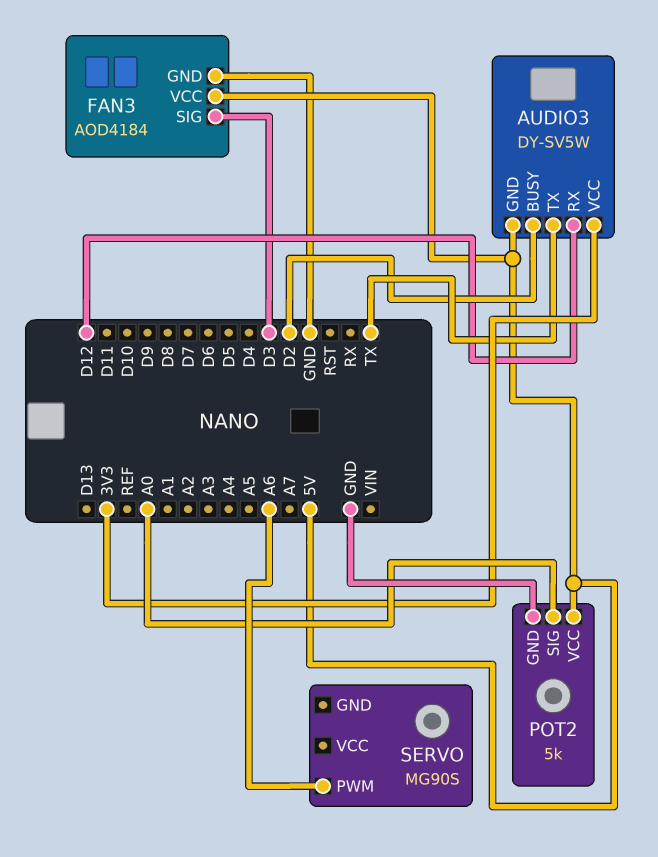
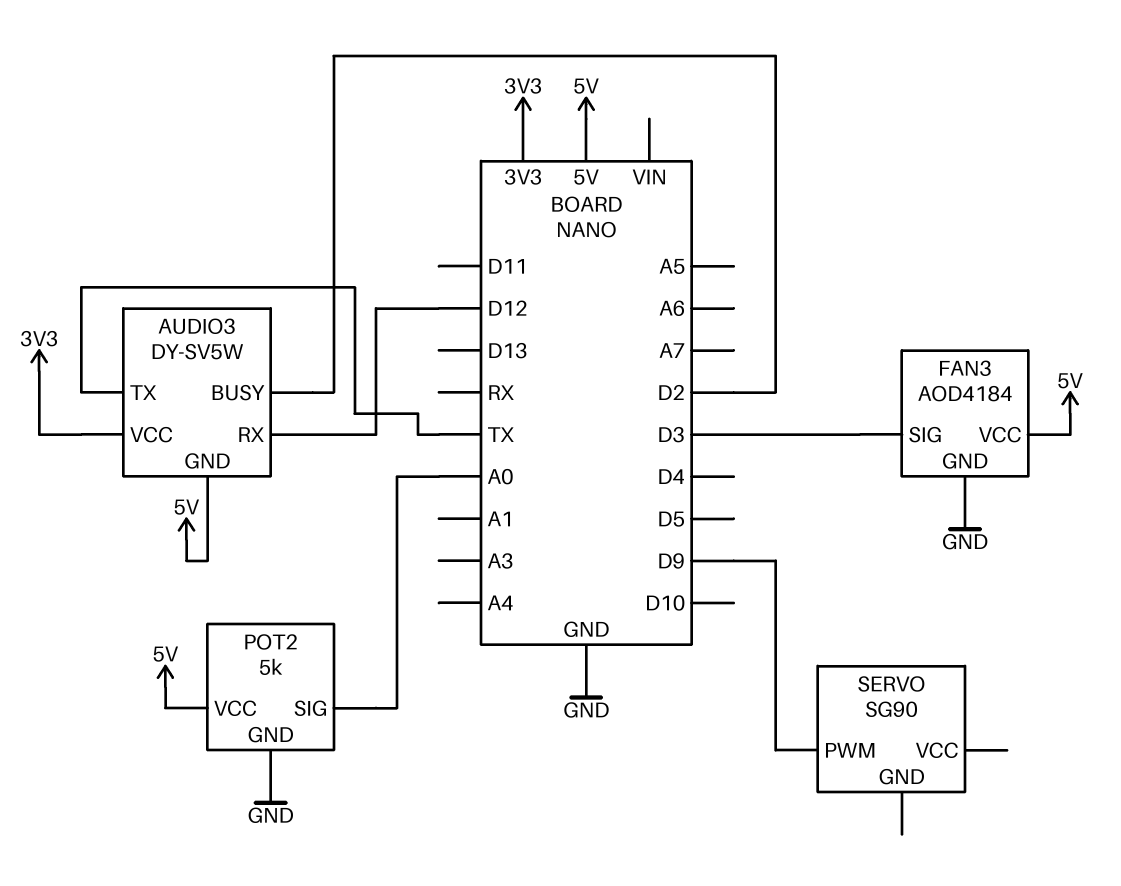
SERVO: MG90S -> SG90
SERVO pin PWM: A6 -> D9

